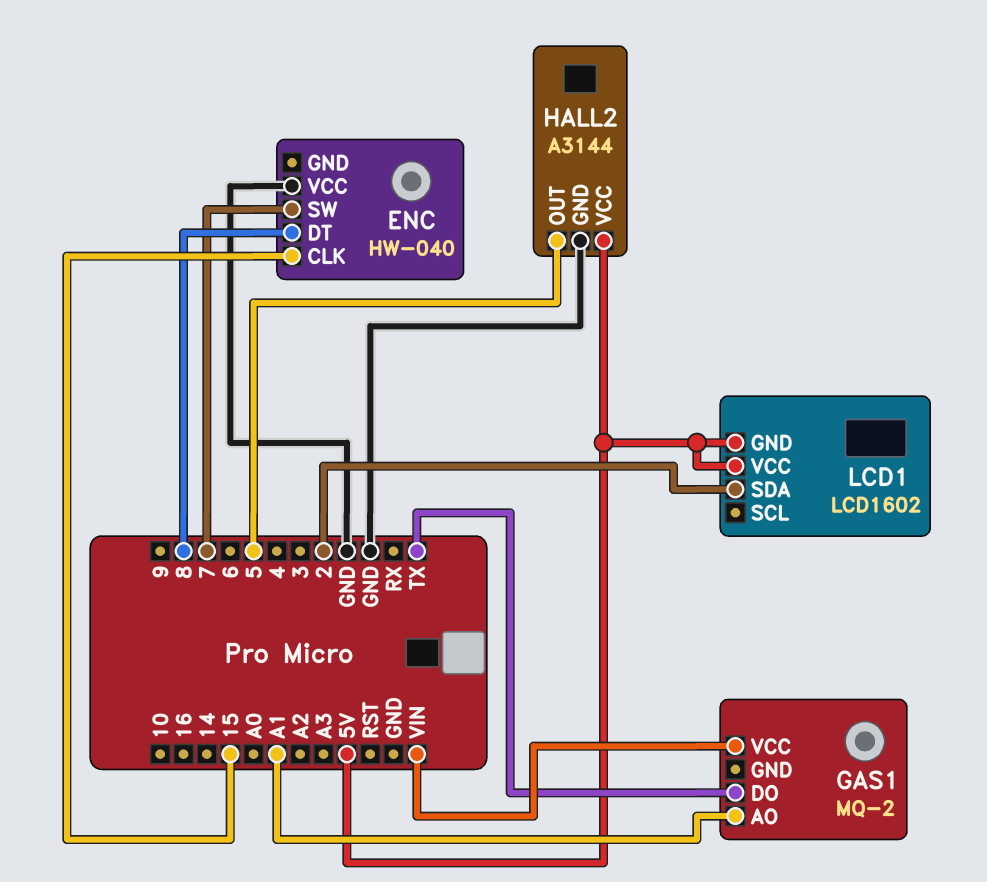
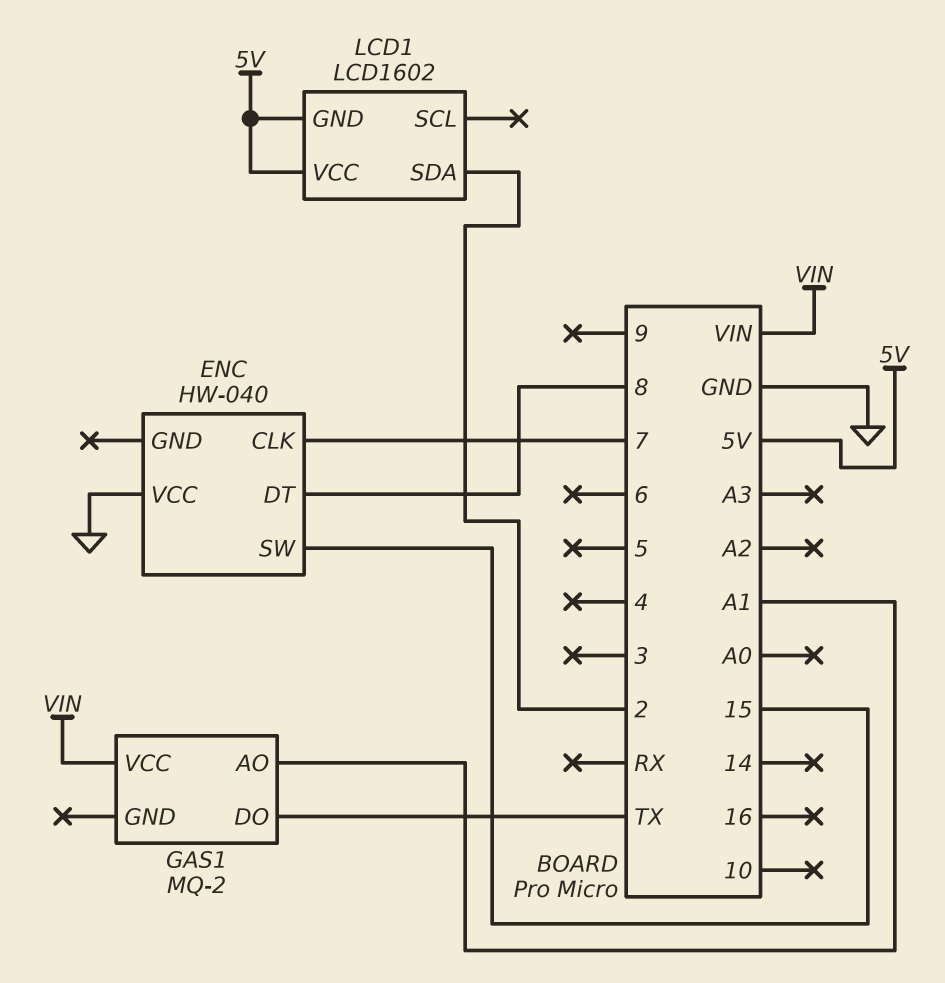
ENC pin CLK: 15 -> 7
ENC pin SW: 7 -> 15
HALL2: A3144 -> none
HALL2 pin GND: GND -> none
HALL2 pin OUT: 5 -> none
HALL2 pin VCC: 5V -> none

